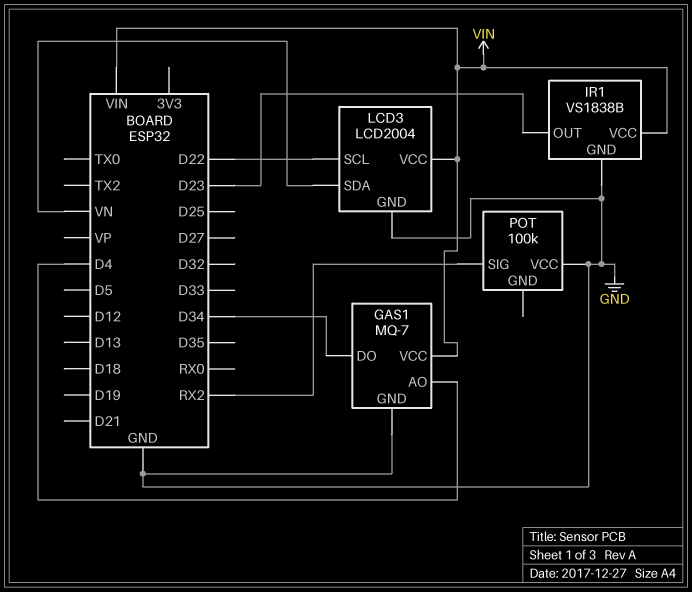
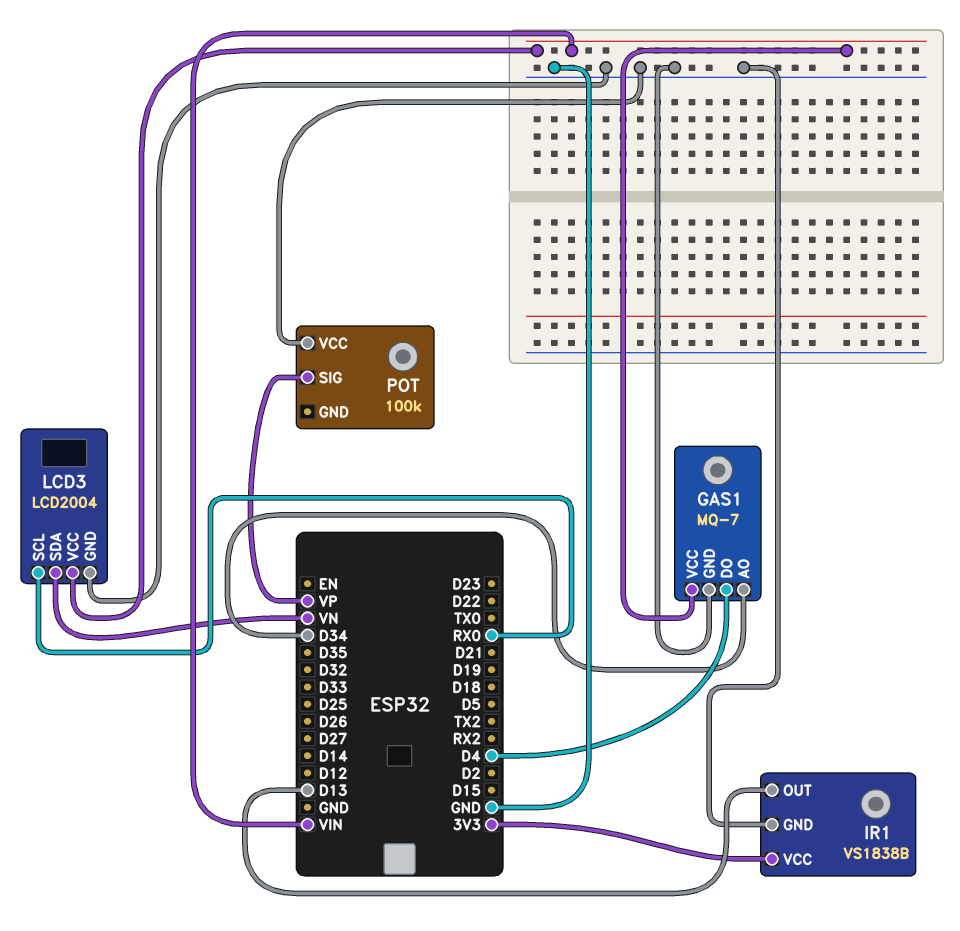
GAS1 pin AO: D4 -> D34
GAS1 pin DO: D34 -> D4
IR1 pin OUT: D23 -> D13
IR1 pin VCC: VIN -> 3V3
LCD3 pin SCL: D22 -> RX0
POT pin SIG: RX2 -> VP

